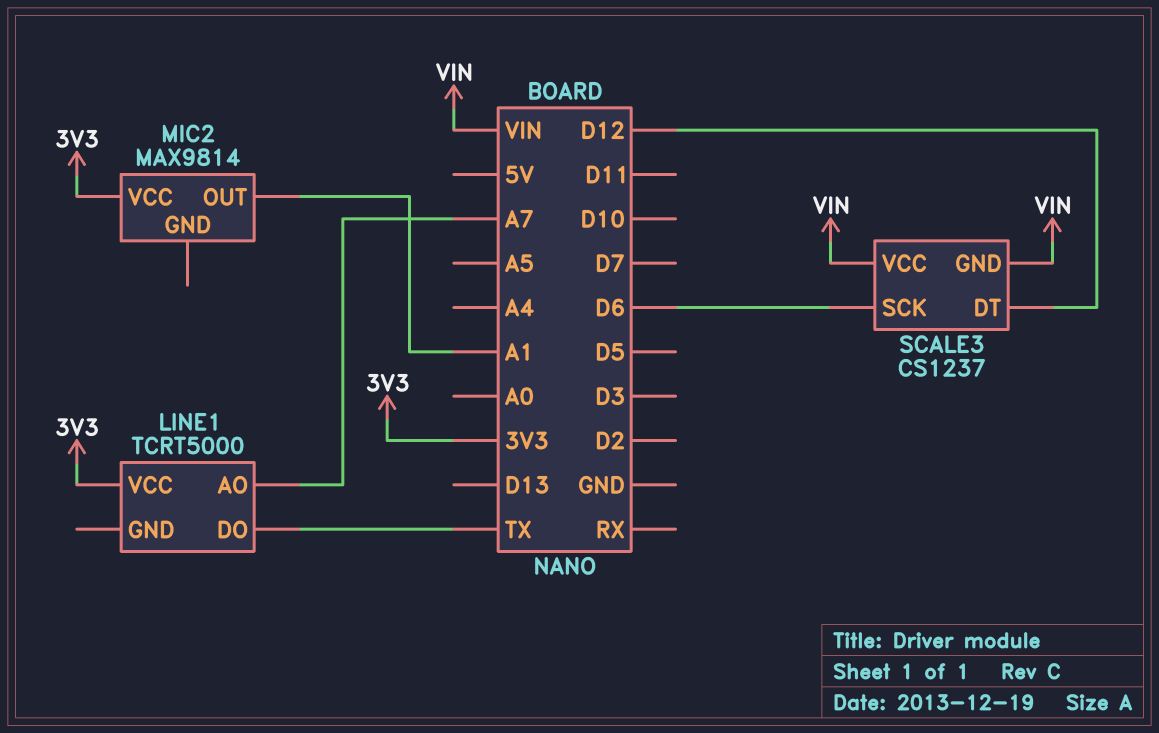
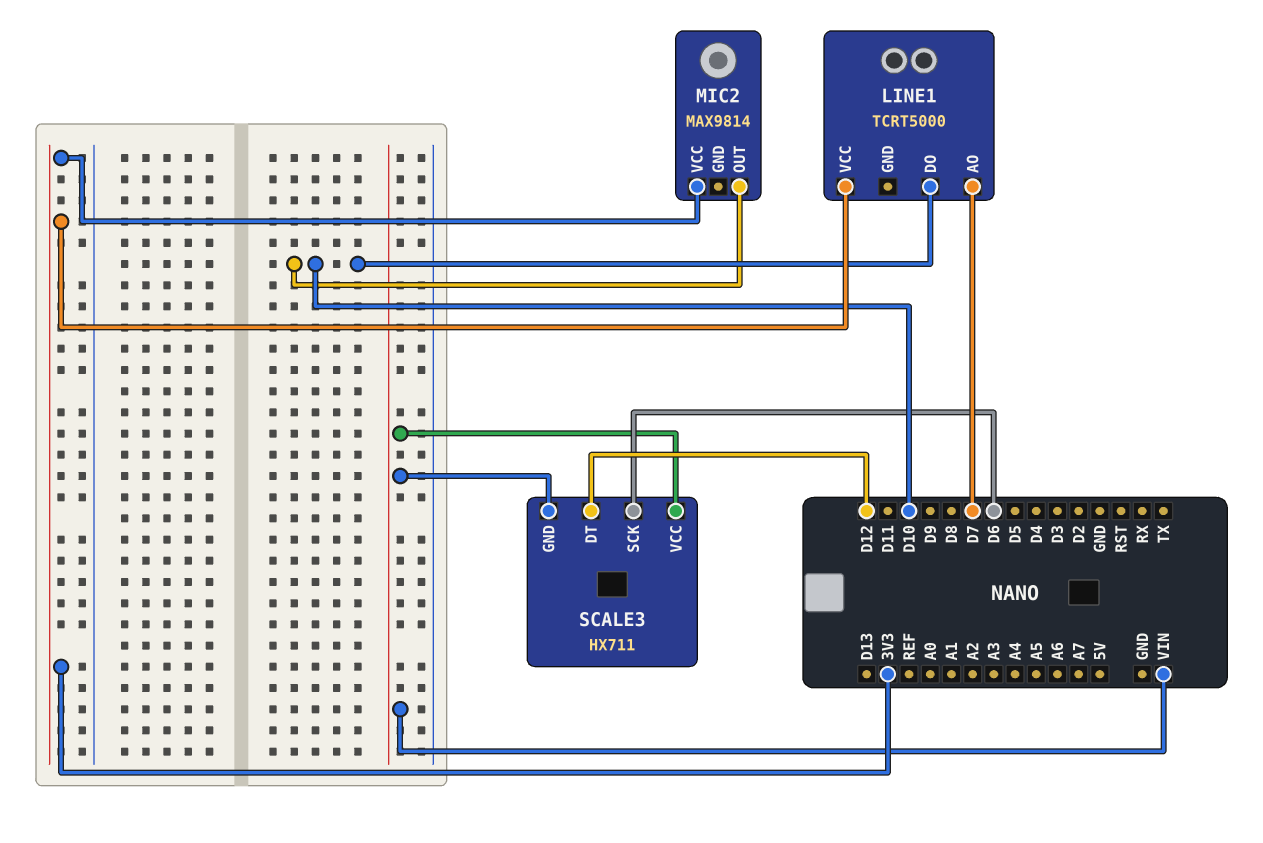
LINE1 pin AO: A7 -> D7
LINE1 pin DO: TX -> D10
MIC2 pin OUT: A1 -> D10
SCALE3: CS1237 -> HX711

